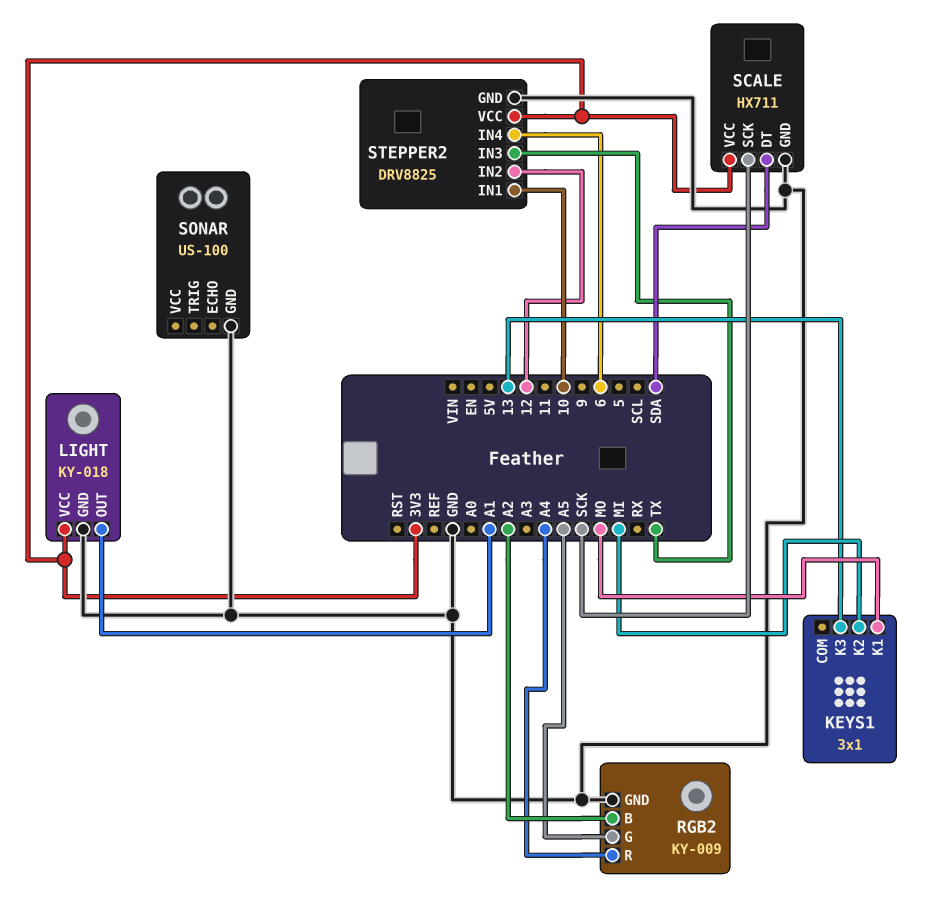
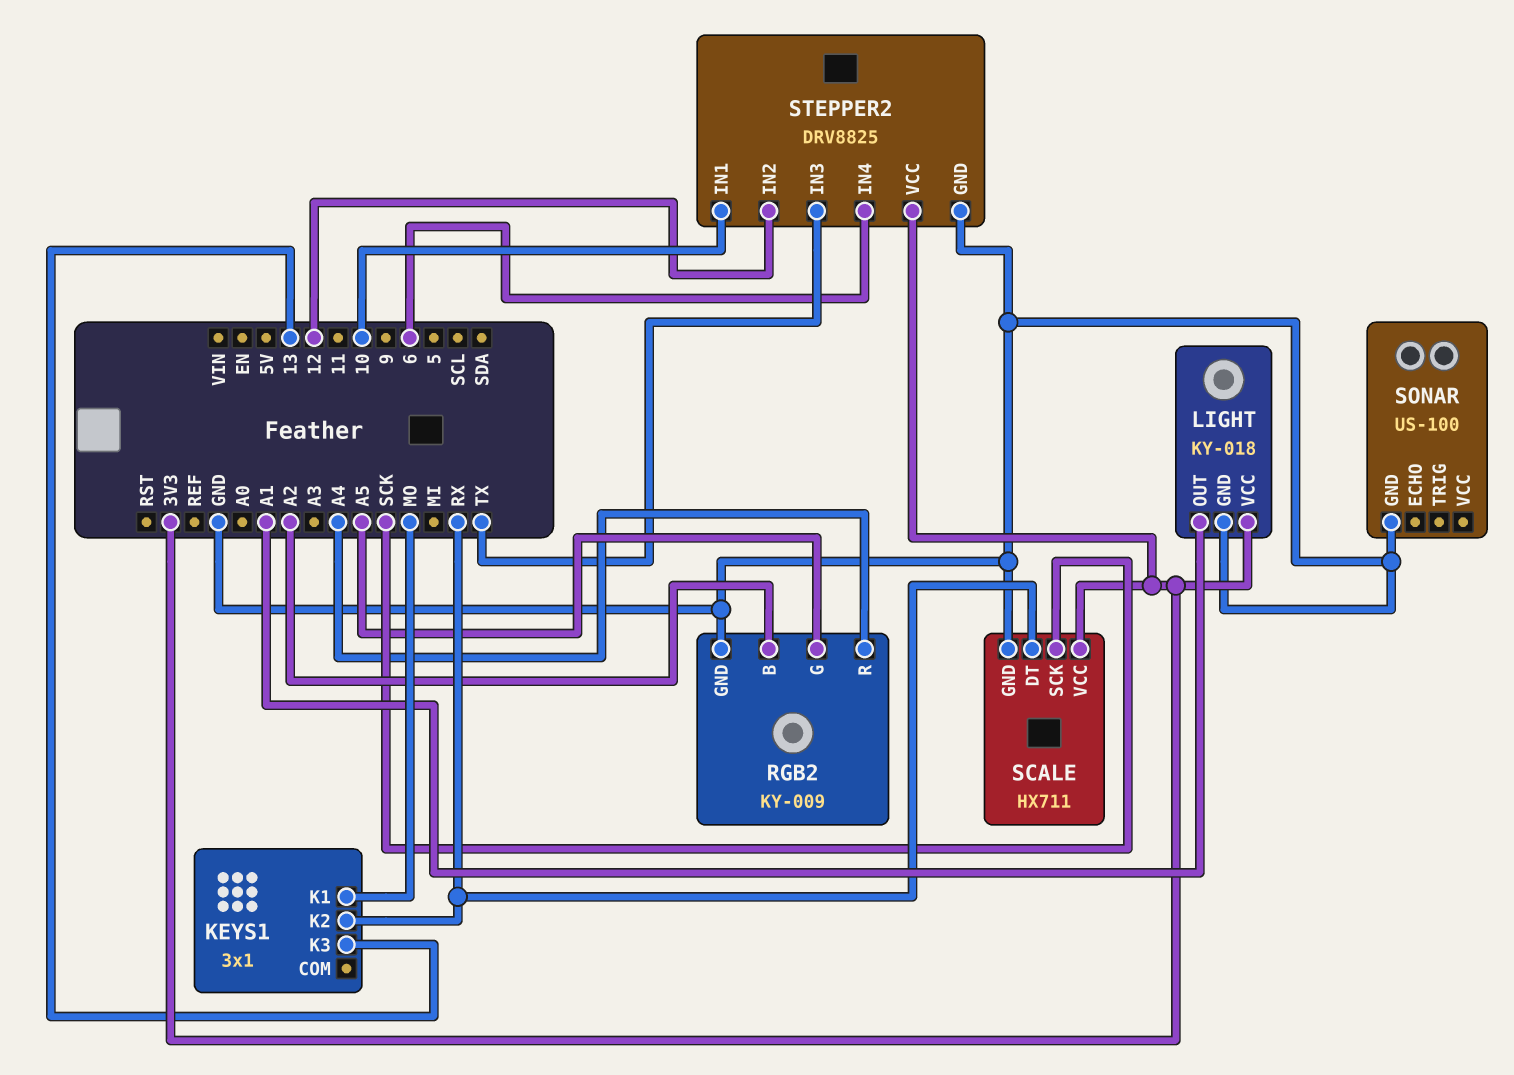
KEYS1 pin K2: MI -> RX
SCALE pin DT: SDA -> RX

